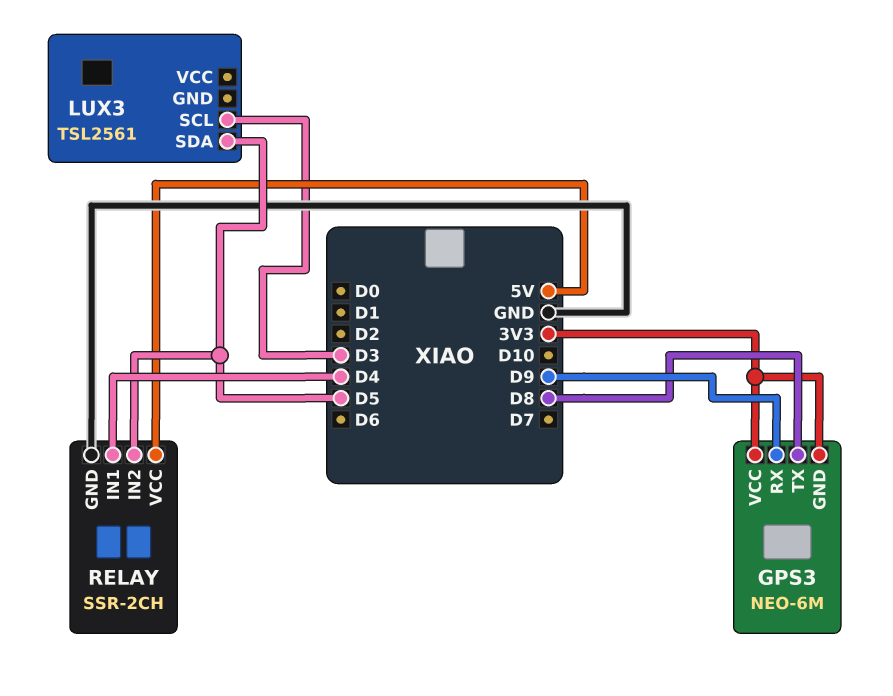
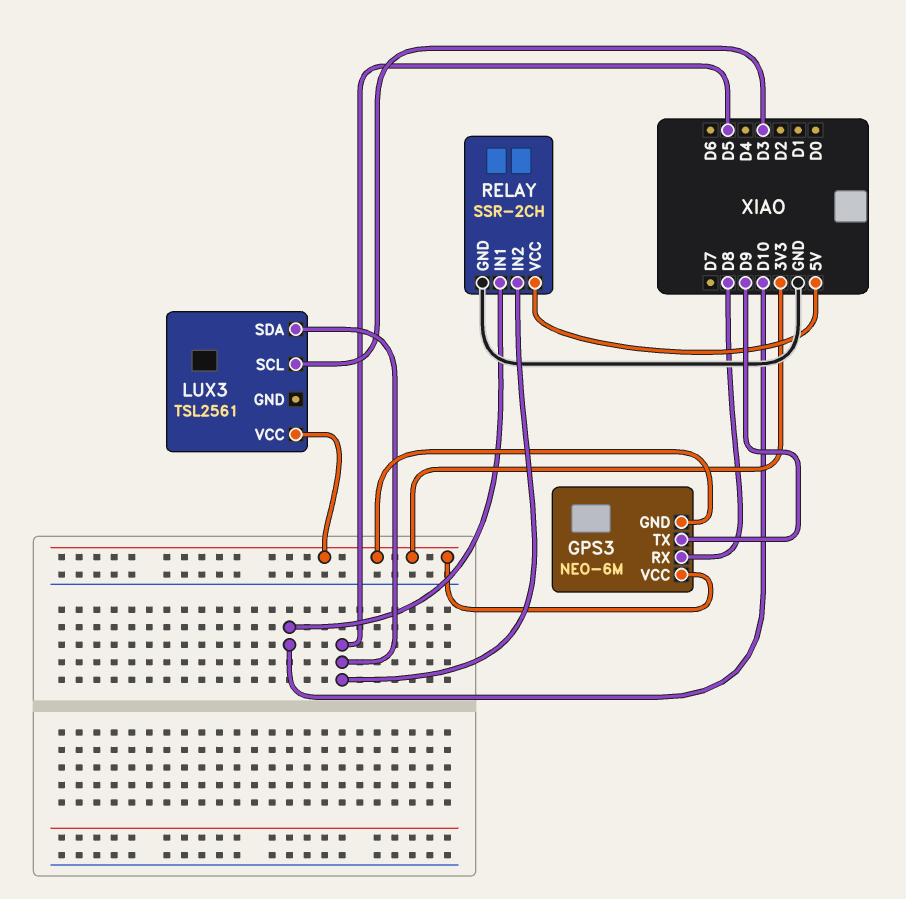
GPS3 pin RX: D9 -> D8
GPS3 pin TX: D8 -> D9
LUX3 pin VCC: none -> 3V3
RELAY pin IN1: D4 -> D10

